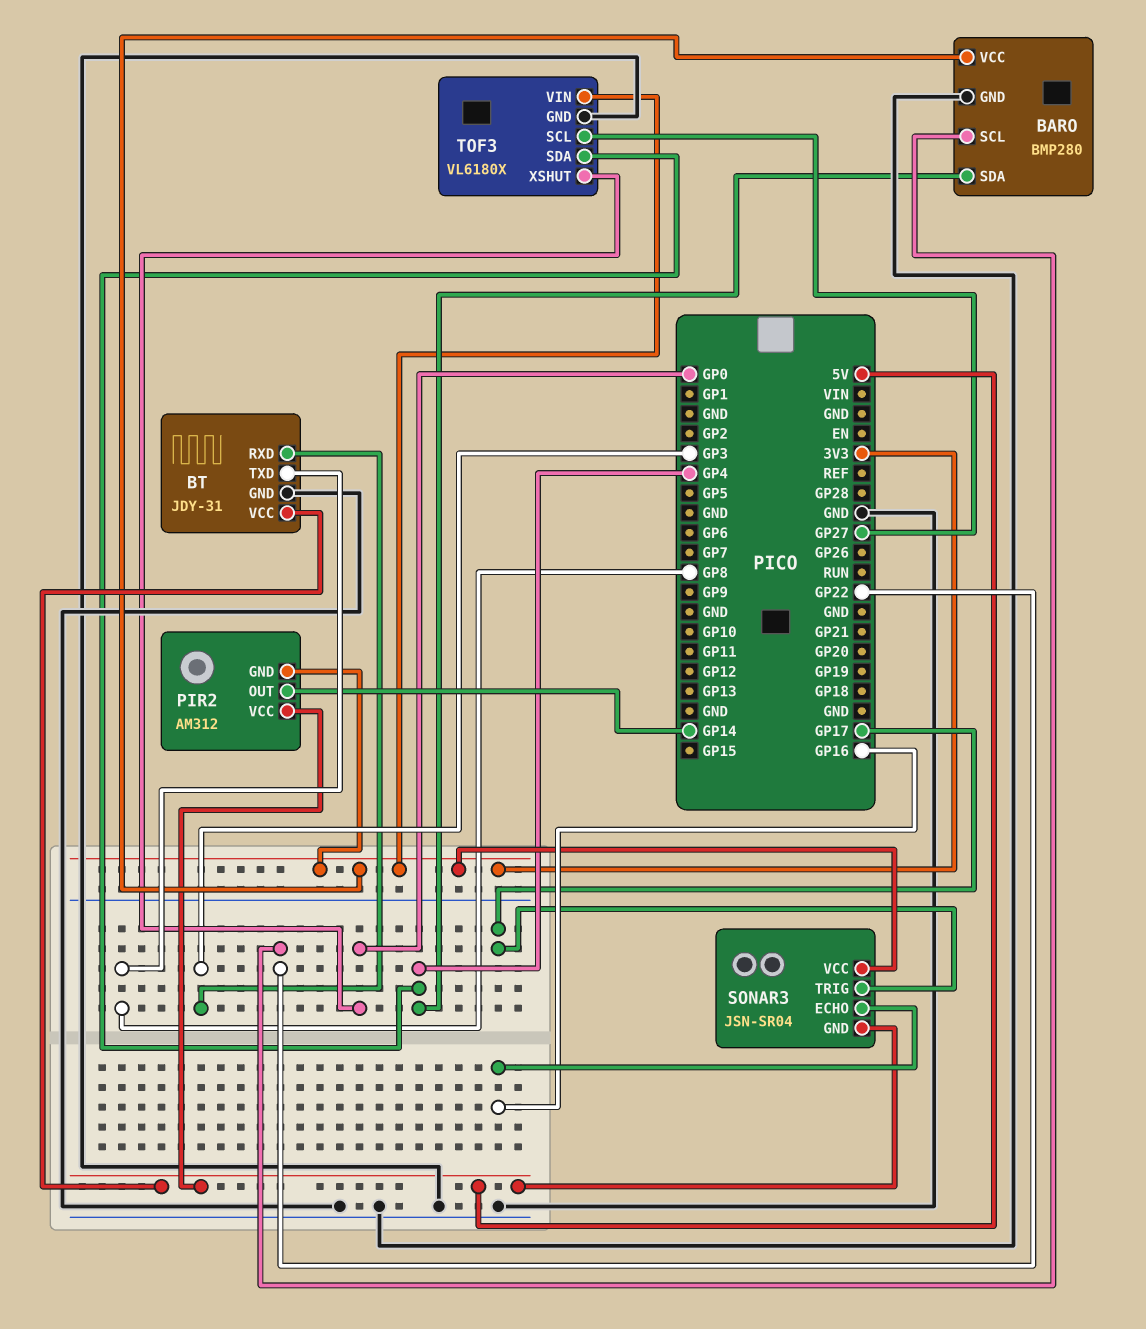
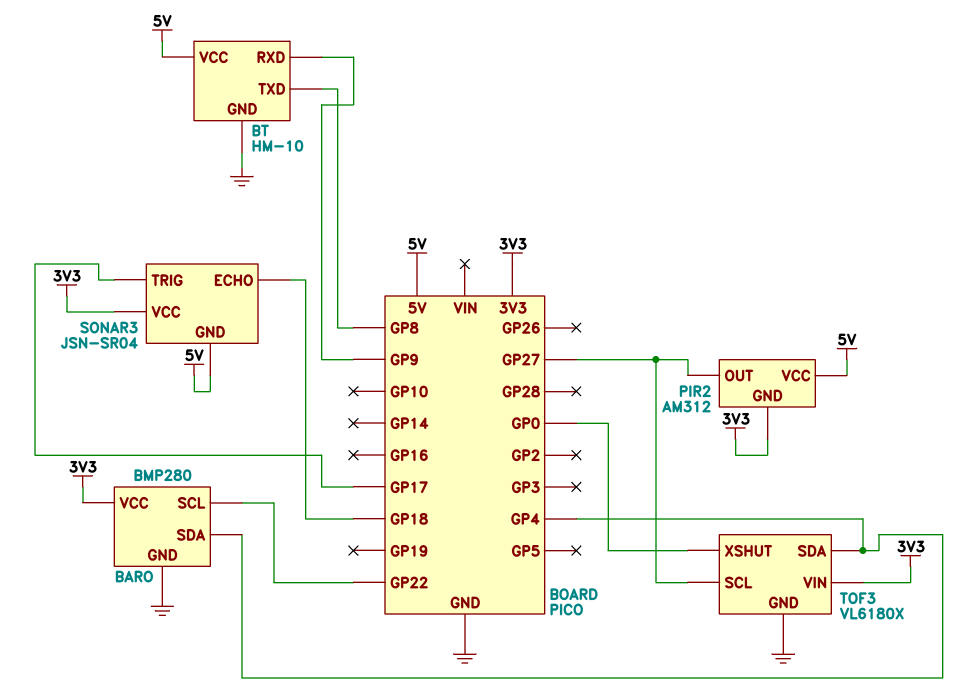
BT: JDY-31 -> HM-10
BT pin RXD: GP3 -> GP9
PIR2 pin OUT: GP14 -> GP27
SONAR3 pin ECHO: GP16 -> GP18

